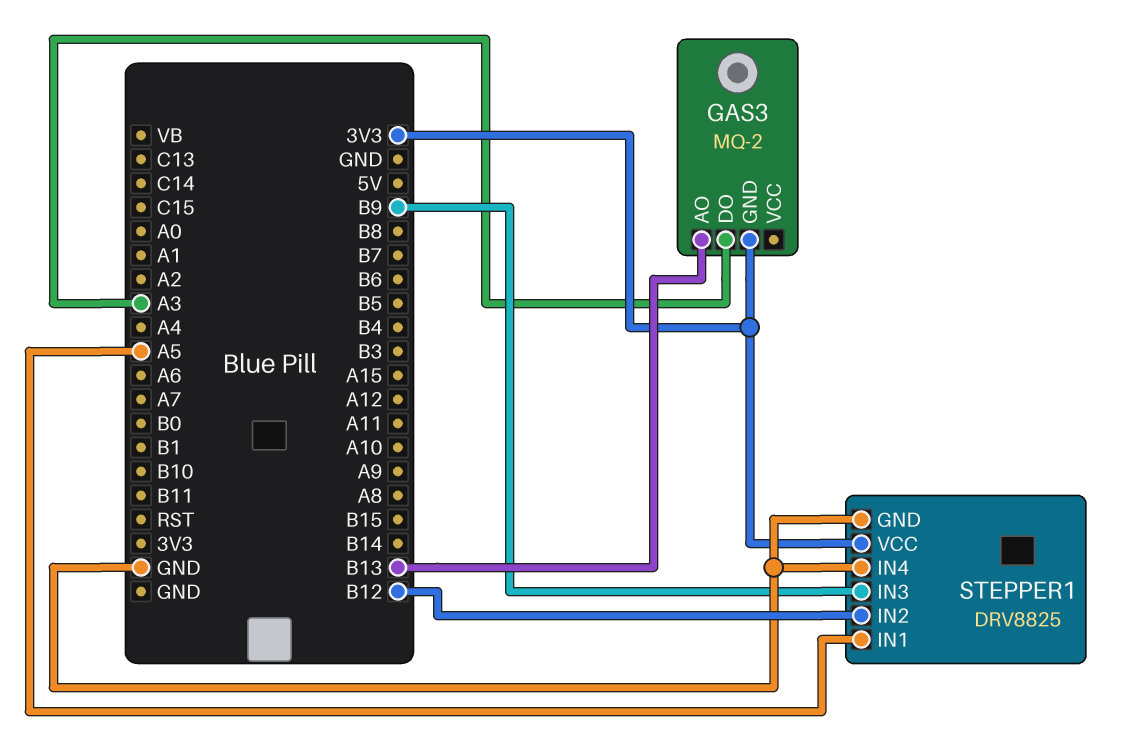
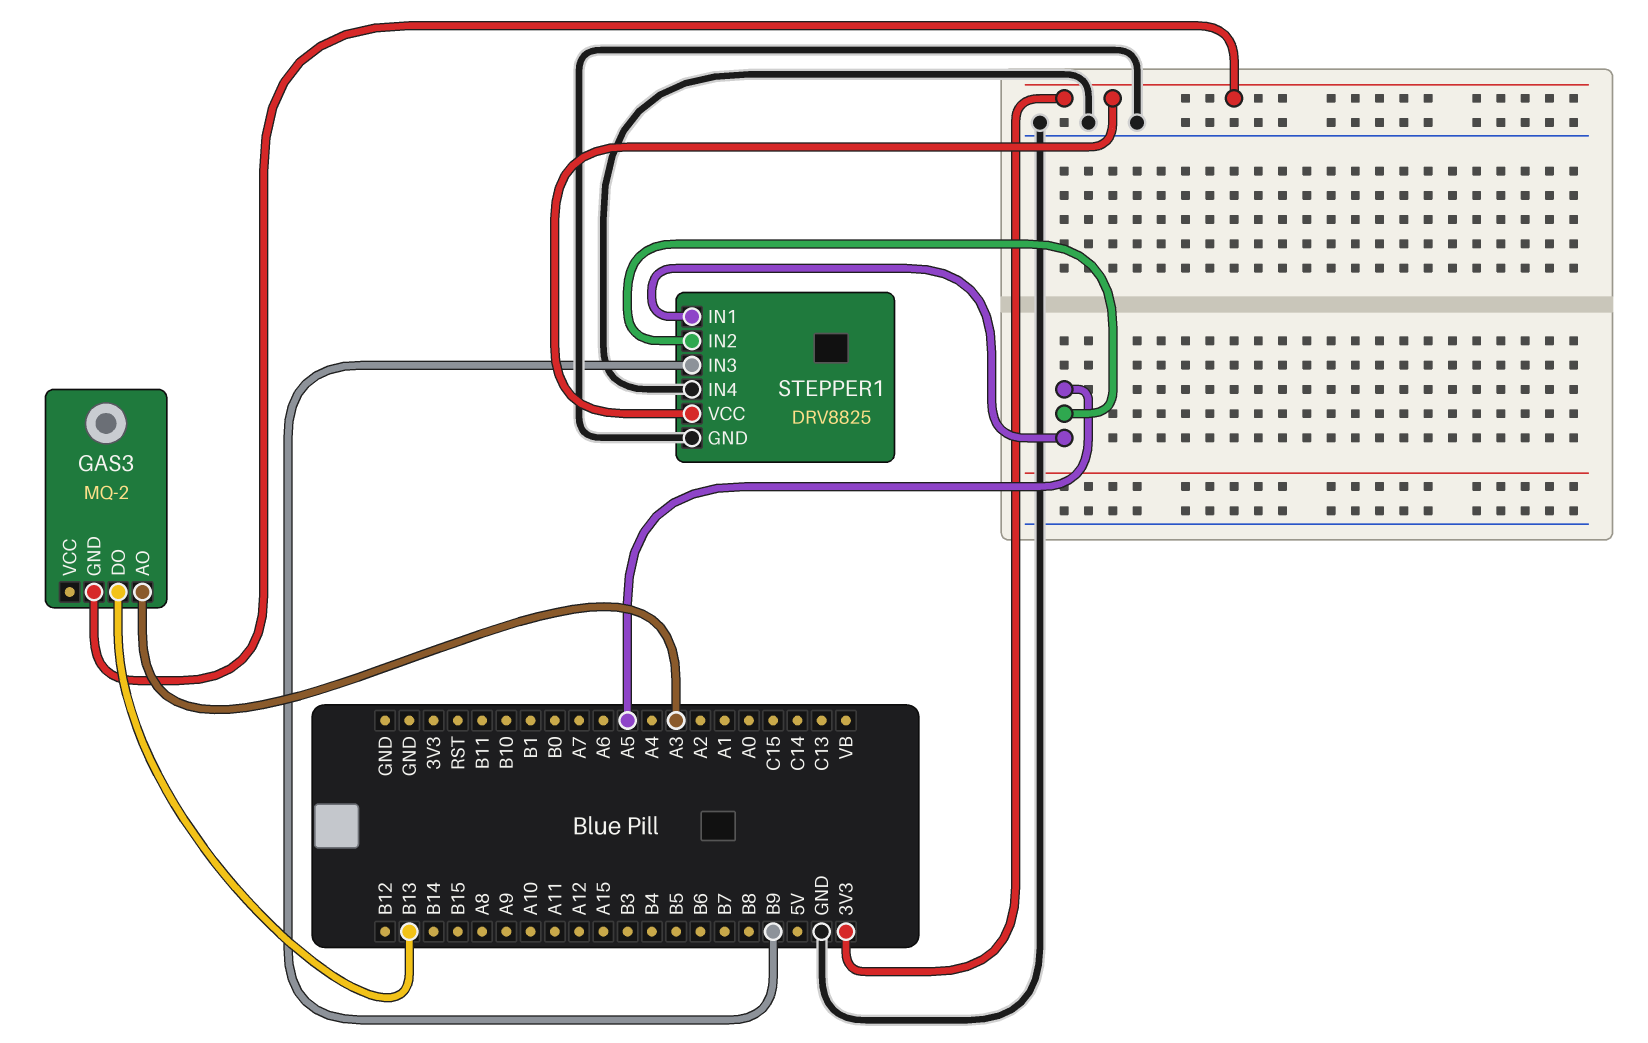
GAS3 pin AO: B13 -> A3
GAS3 pin DO: A3 -> B13
STEPPER1 pin IN2: B12 -> A5

